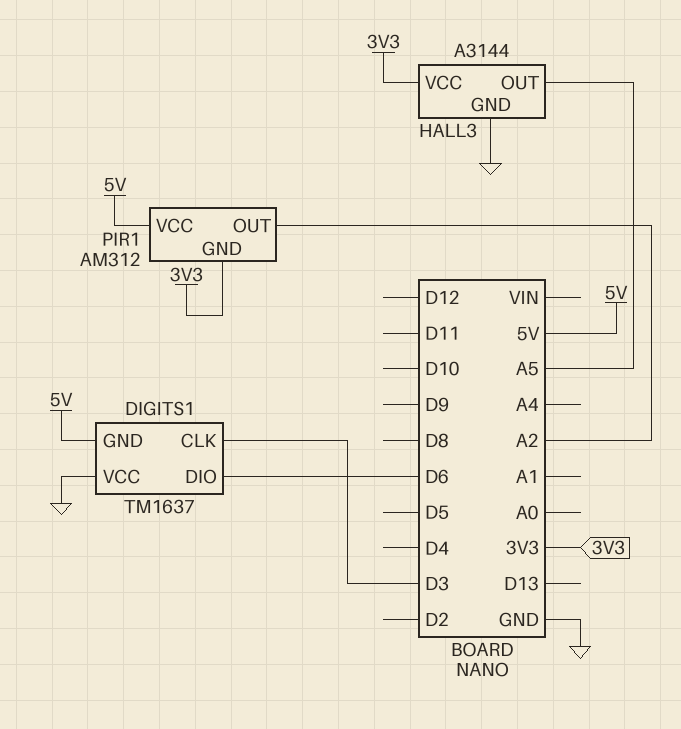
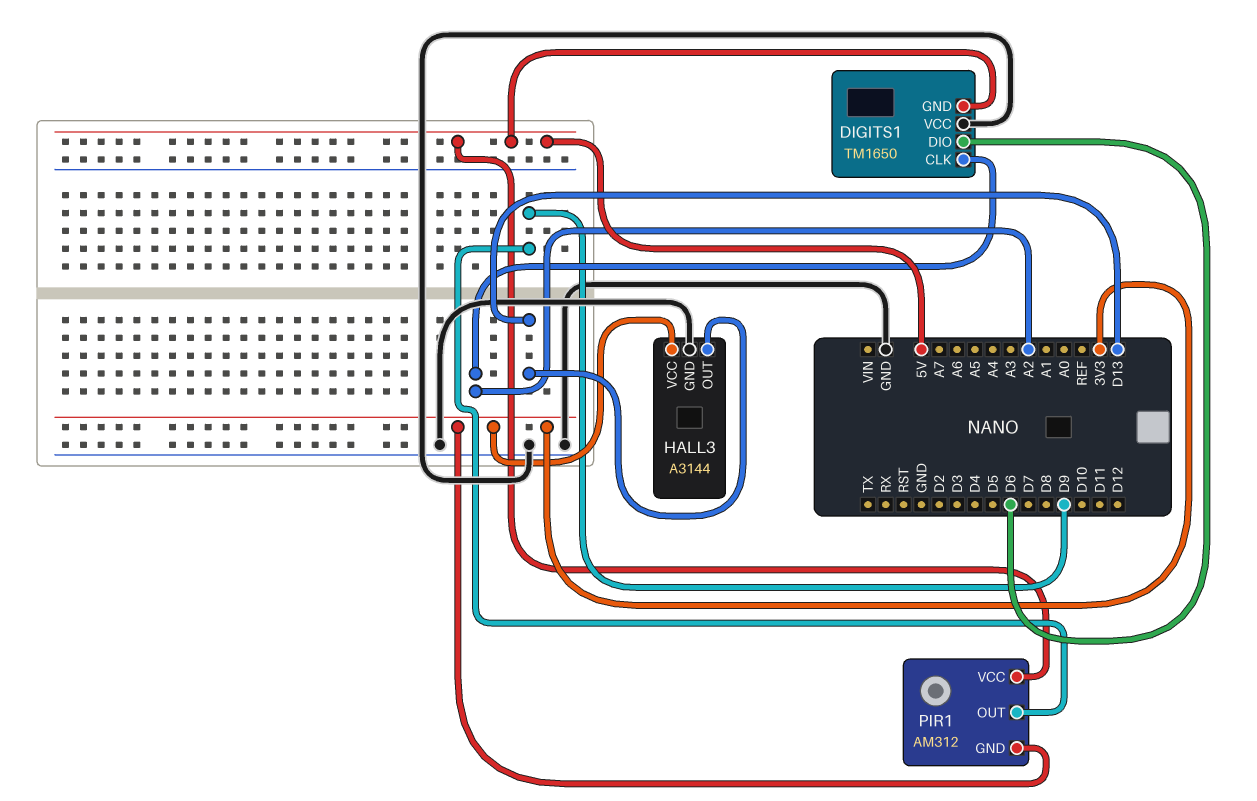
DIGITS1: TM1637 -> TM1650
DIGITS1 pin CLK: D3 -> A2
HALL3 pin OUT: A5 -> D13
PIR1 pin OUT: A2 -> D9

